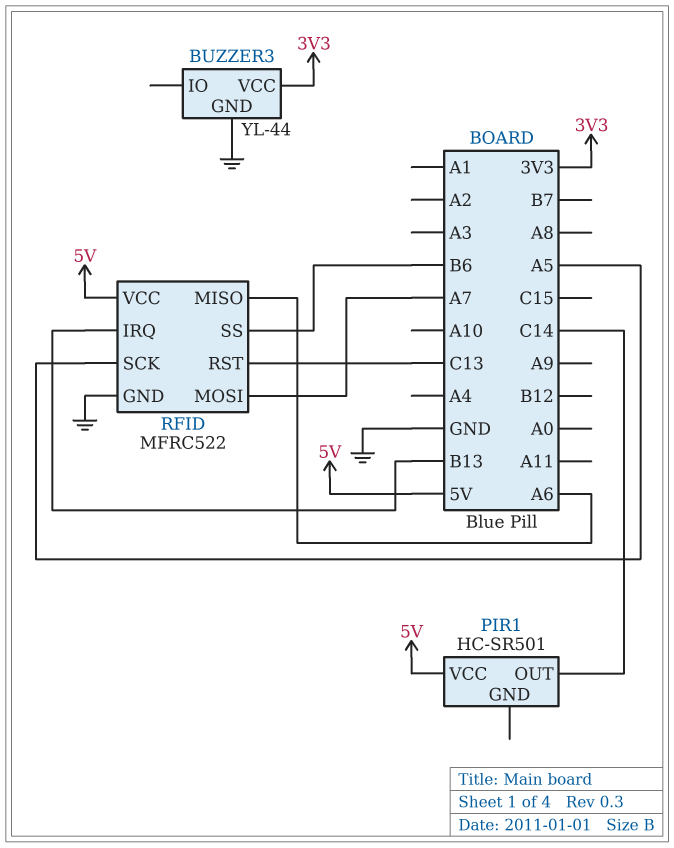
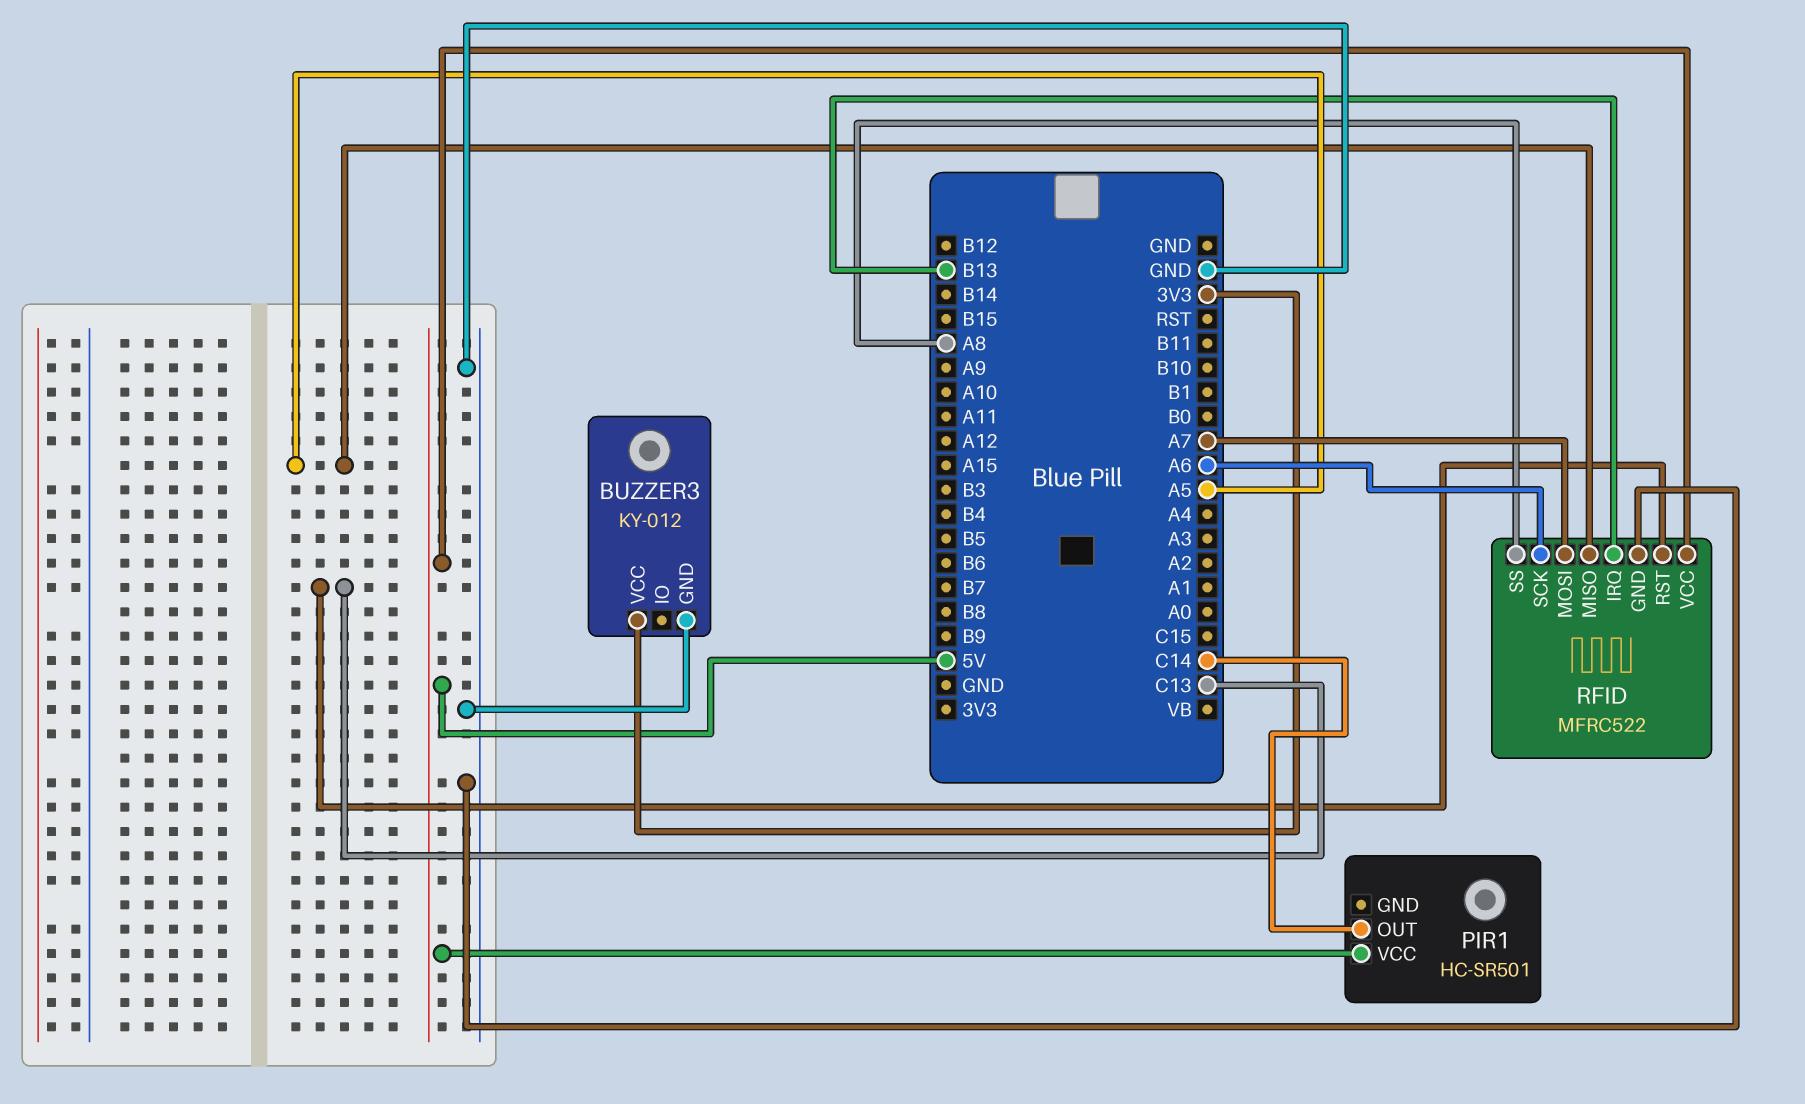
BUZZER3: YL-44 -> KY-012
RFID pin MISO: A6 -> A5
RFID pin SCK: A5 -> A6
RFID pin SS: B6 -> A8

